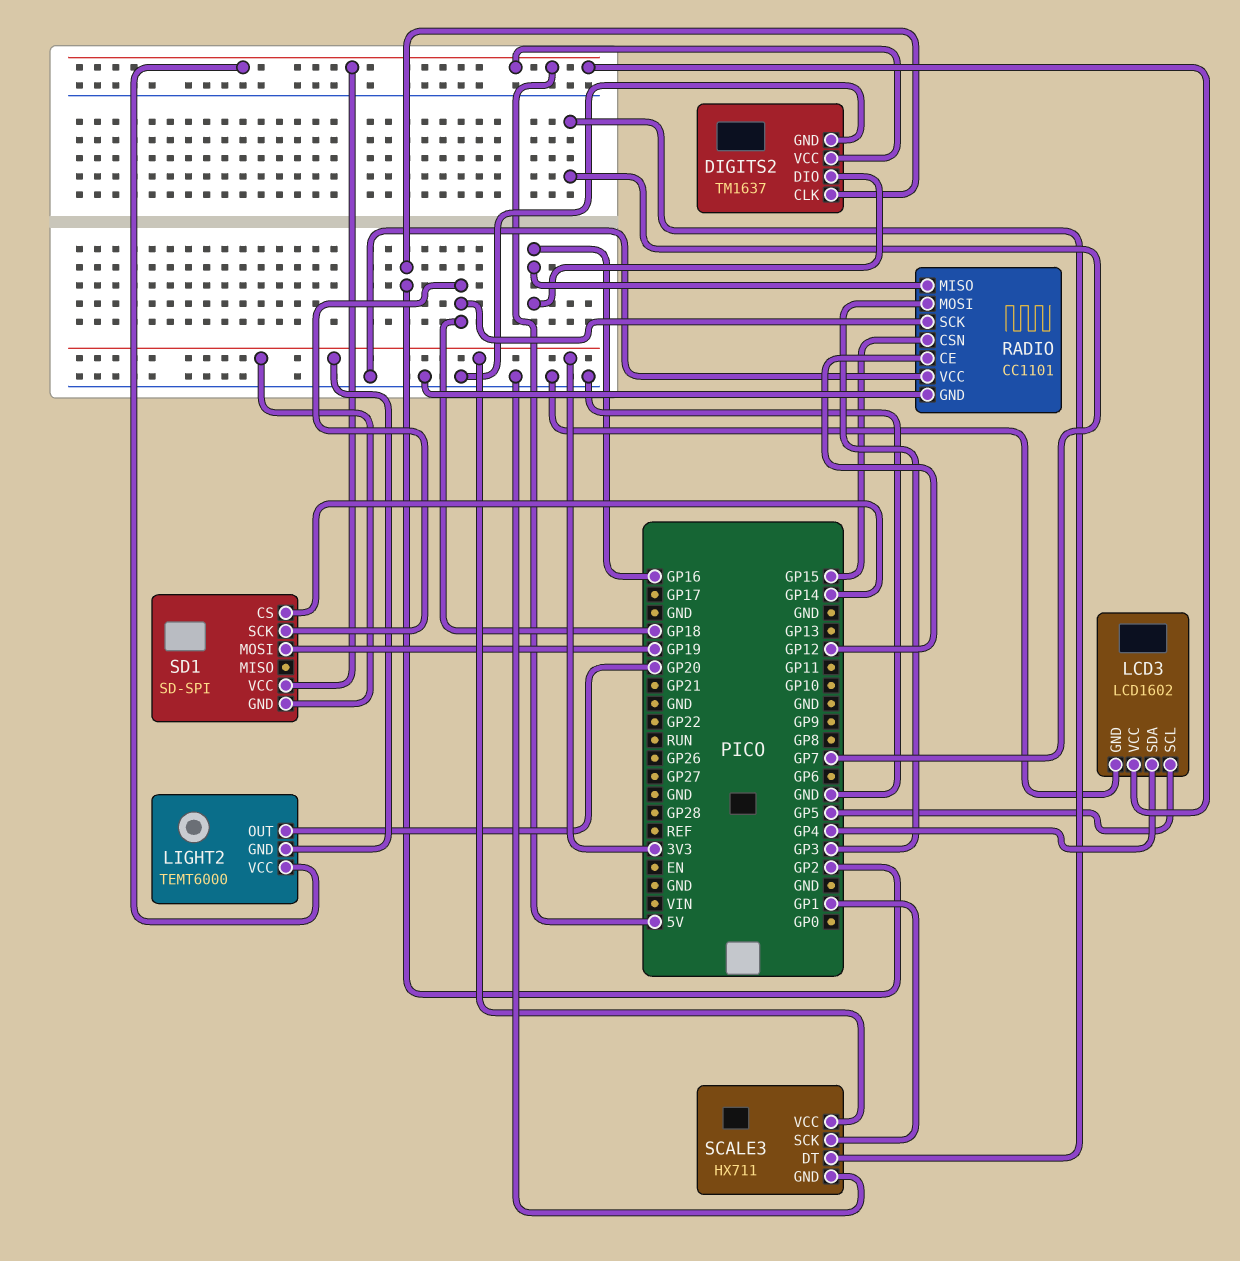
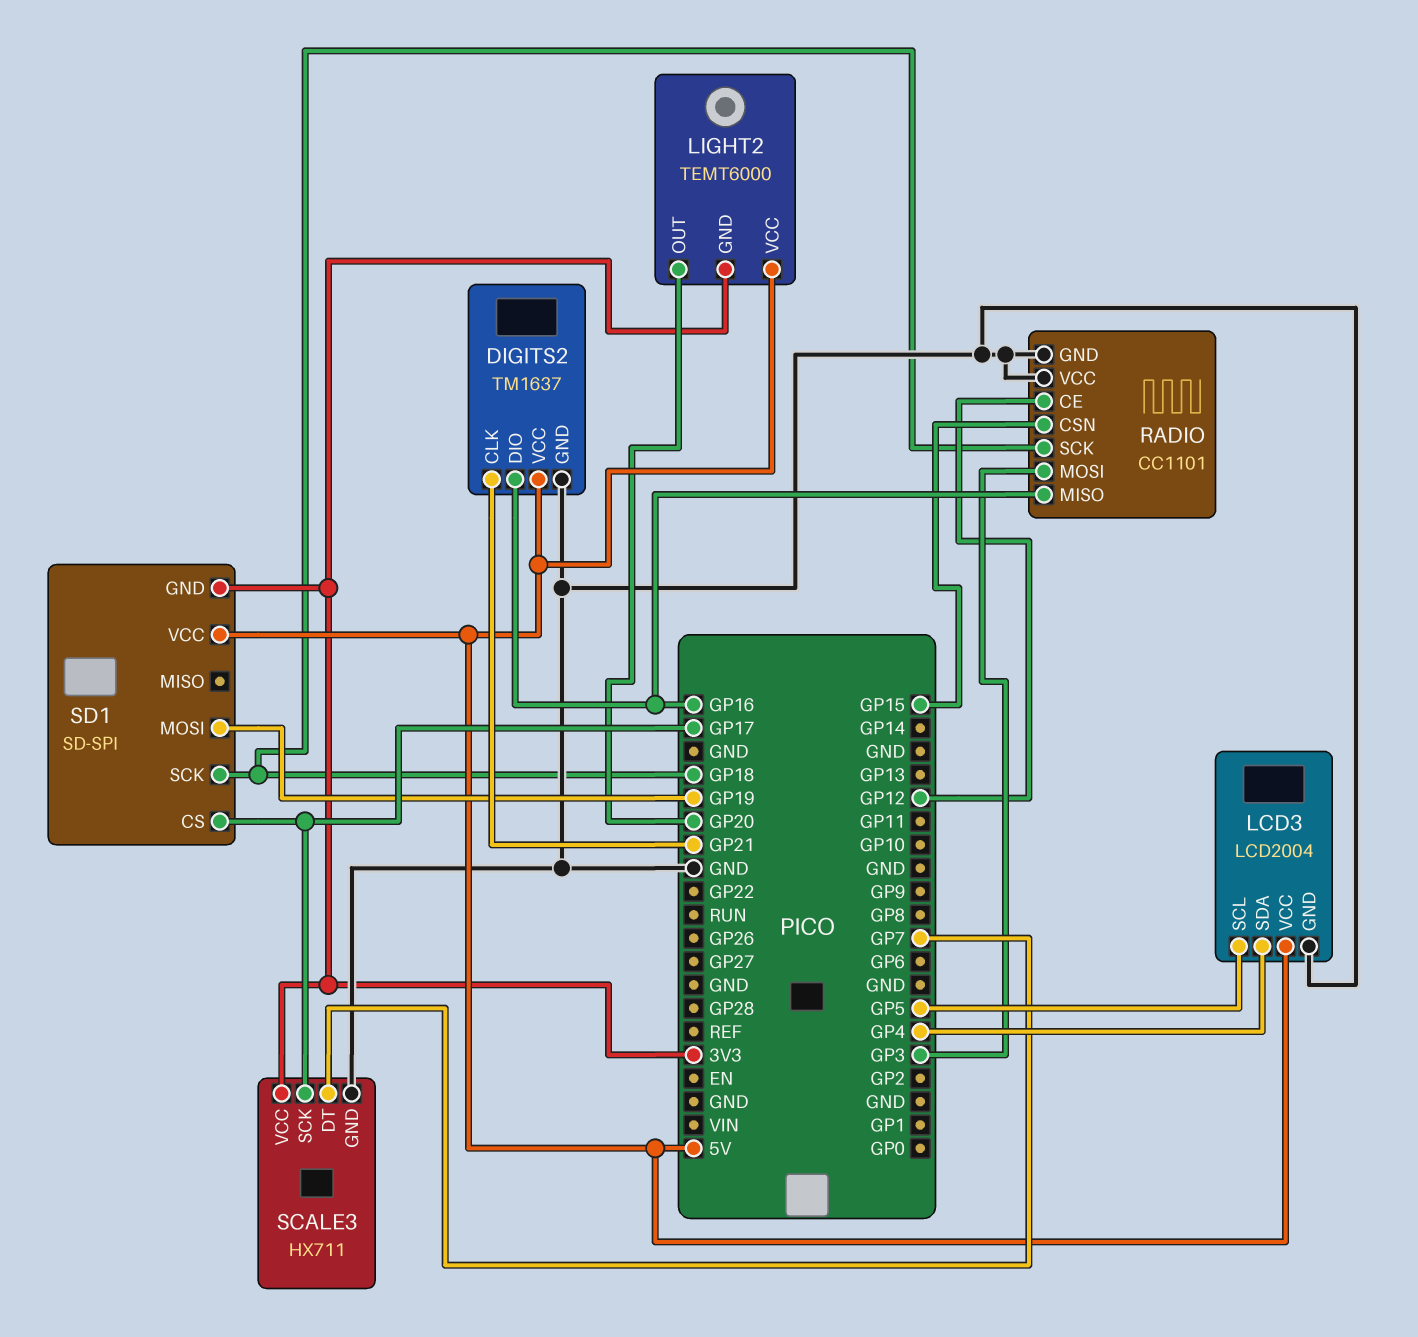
DIGITS2 pin CLK: GP2 -> GP21
LCD3: LCD1602 -> LCD2004
SCALE3 pin SCK: GP1 -> GP17
SD1 pin CS: GP14 -> GP17

